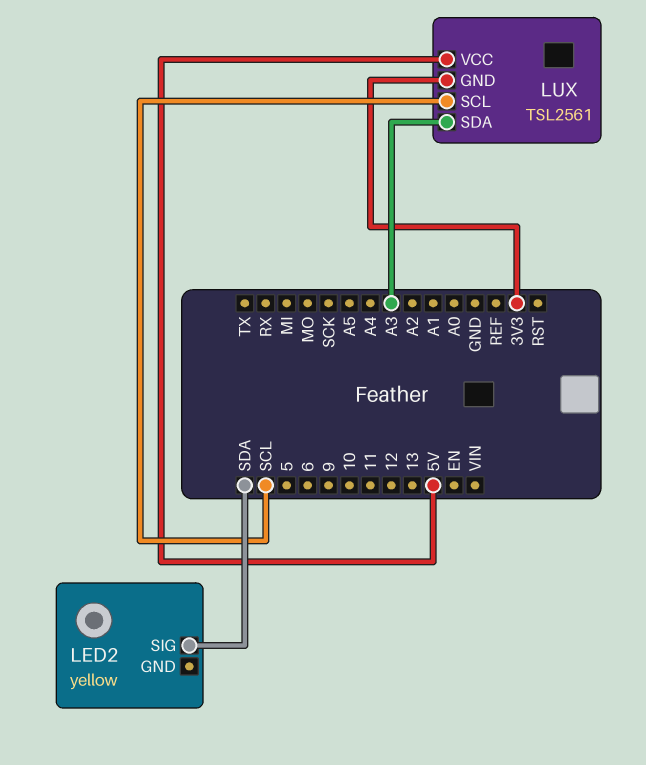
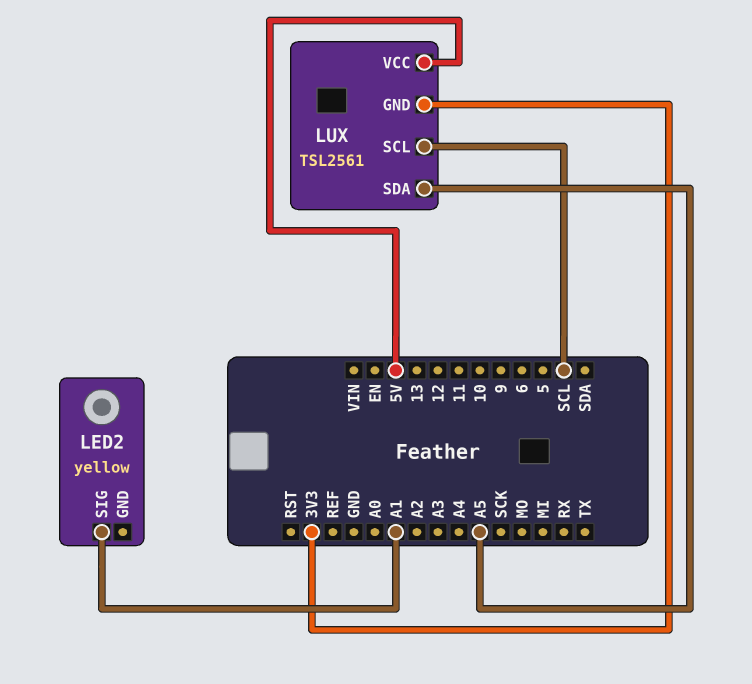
LED2 pin SIG: SDA -> A1
LUX pin SDA: A3 -> A5

